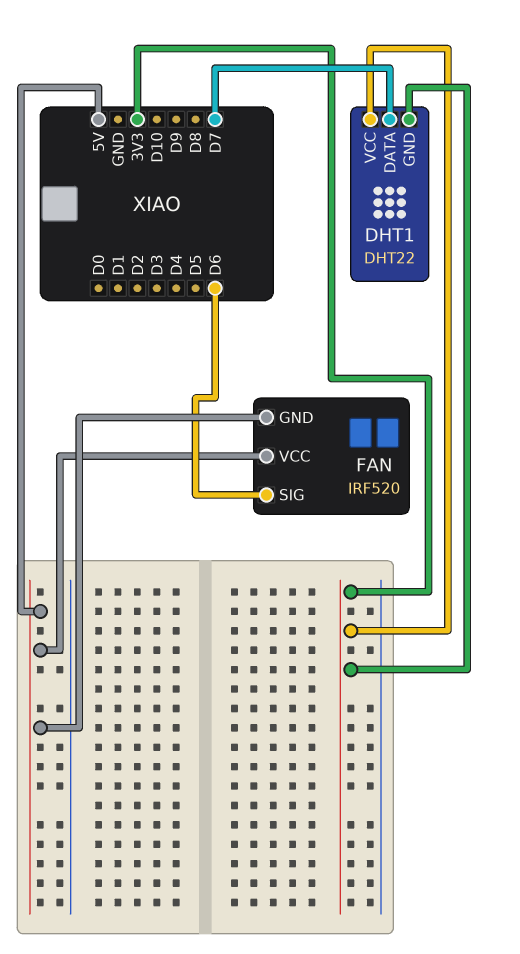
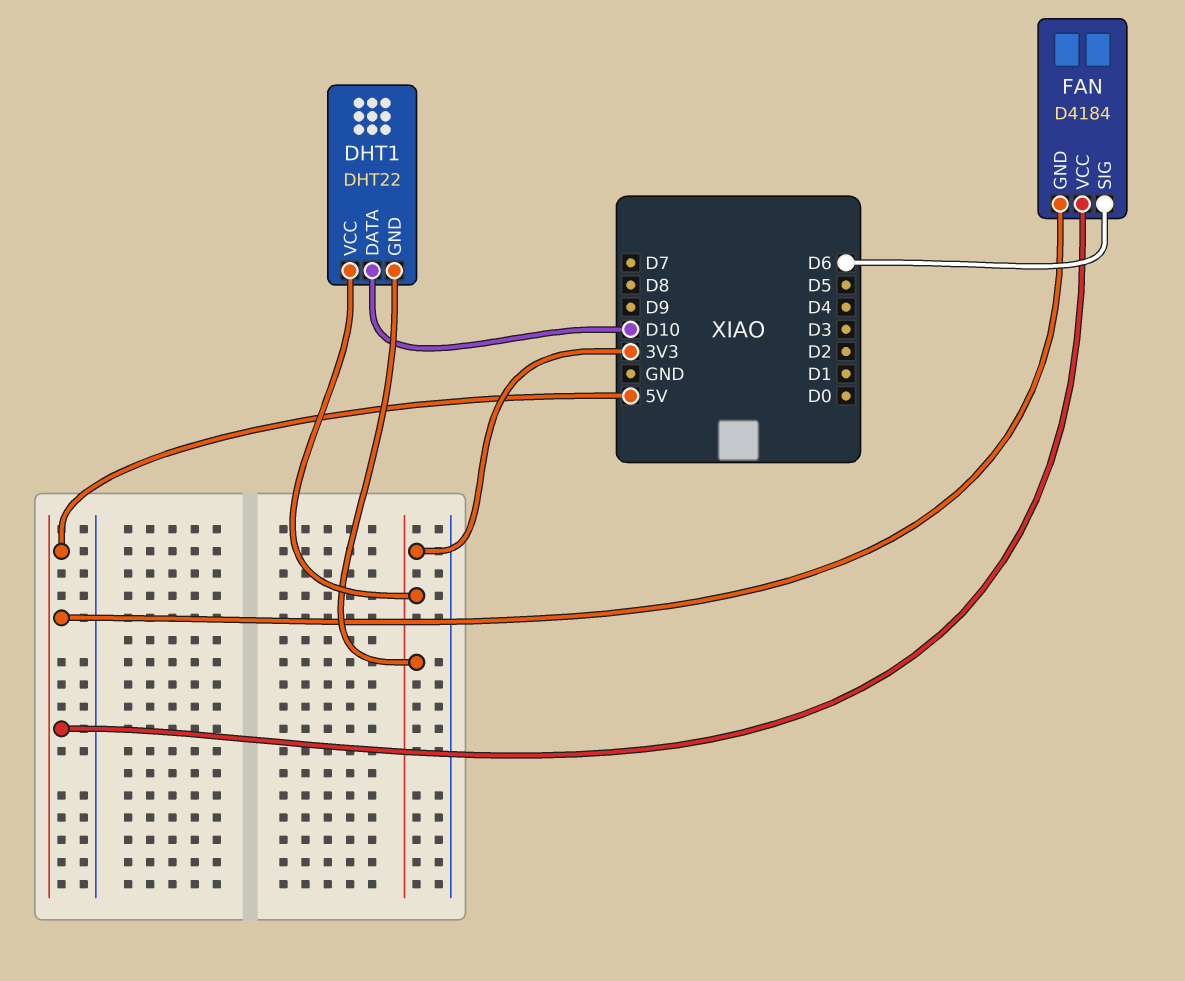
DHT1 pin DATA: D7 -> D10
FAN: IRF520 -> D4184

